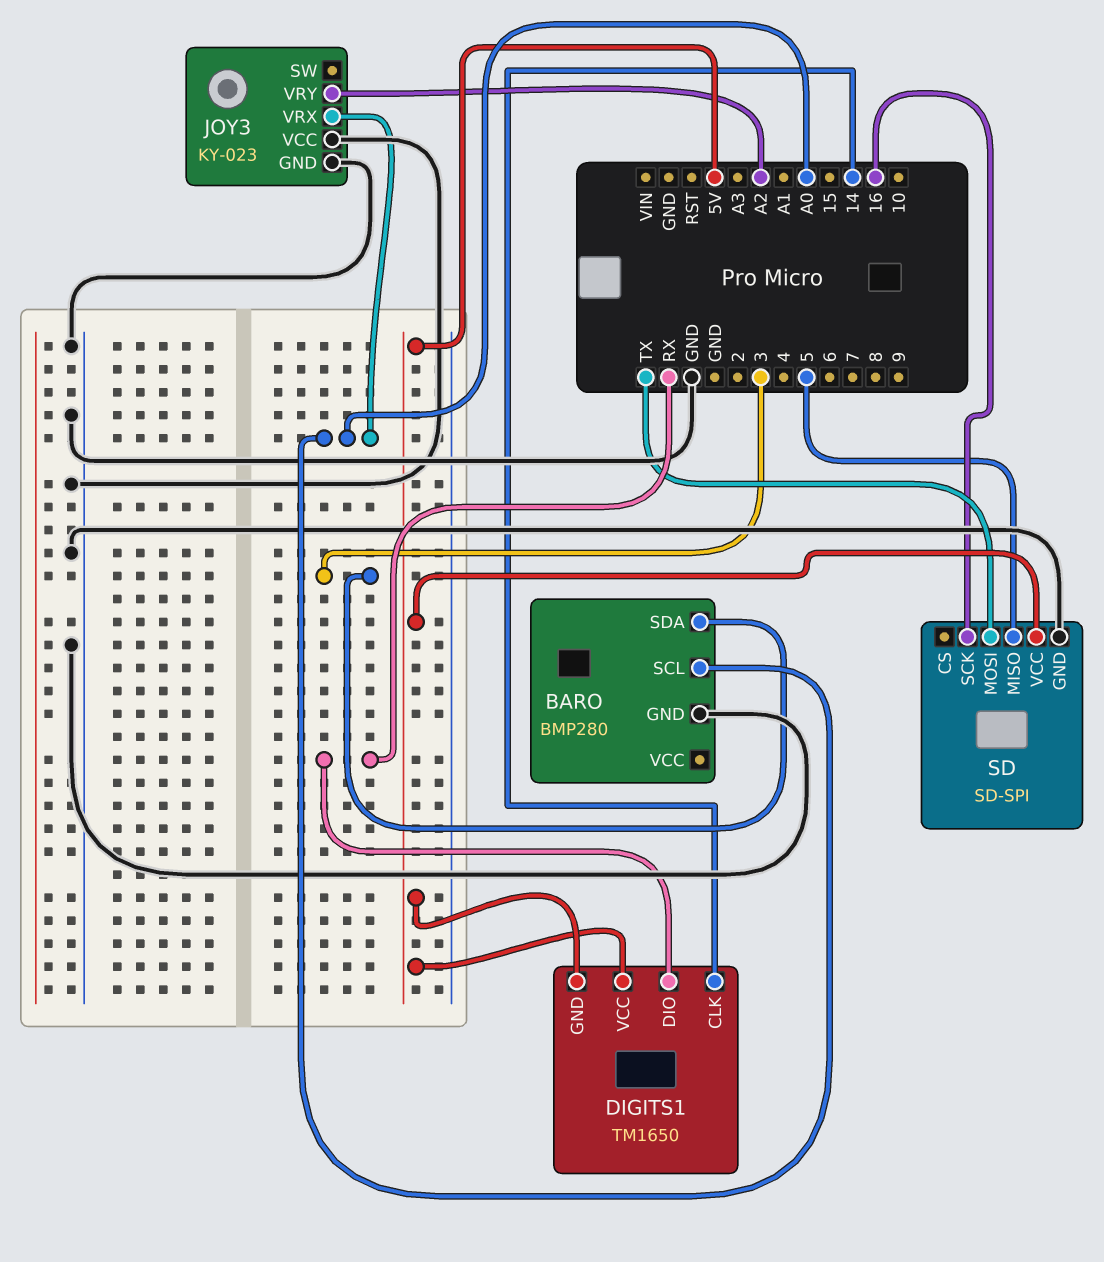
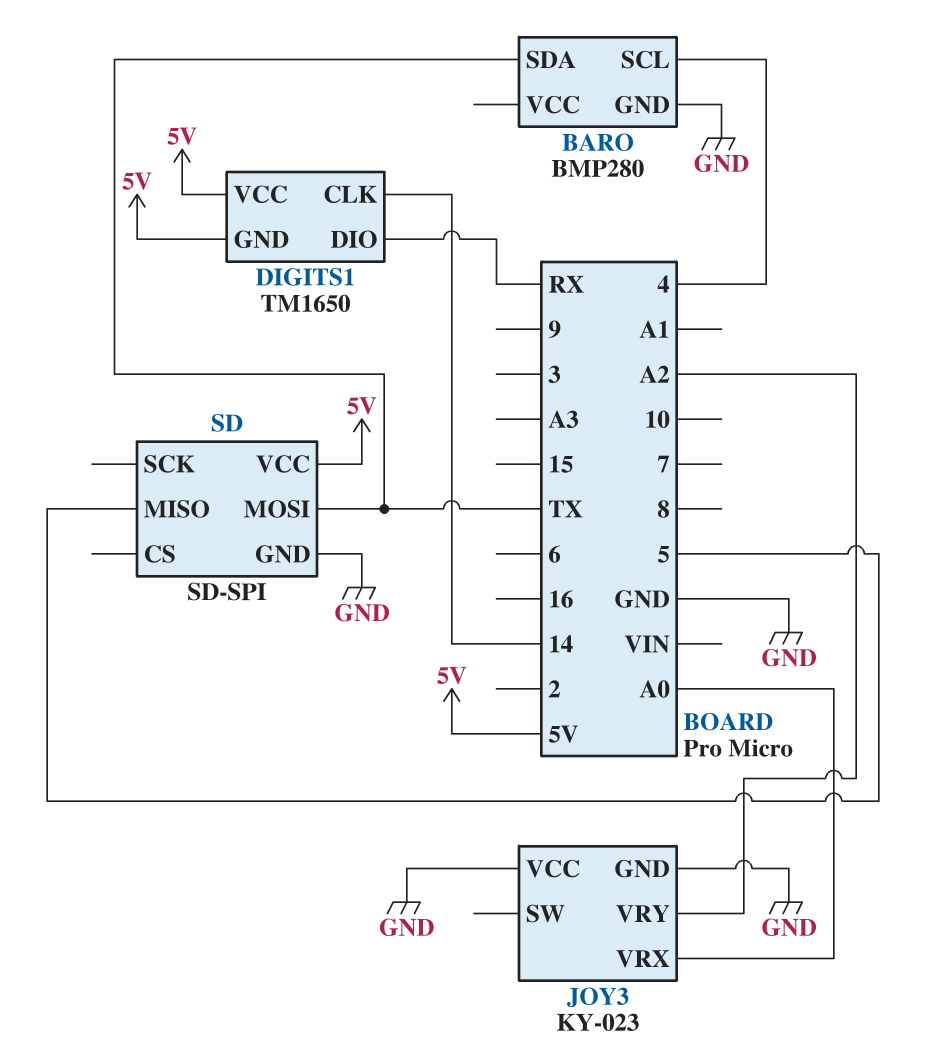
BARO pin SCL: A0 -> 4
BARO pin SDA: 3 -> TX
SD pin SCK: 16 -> none

